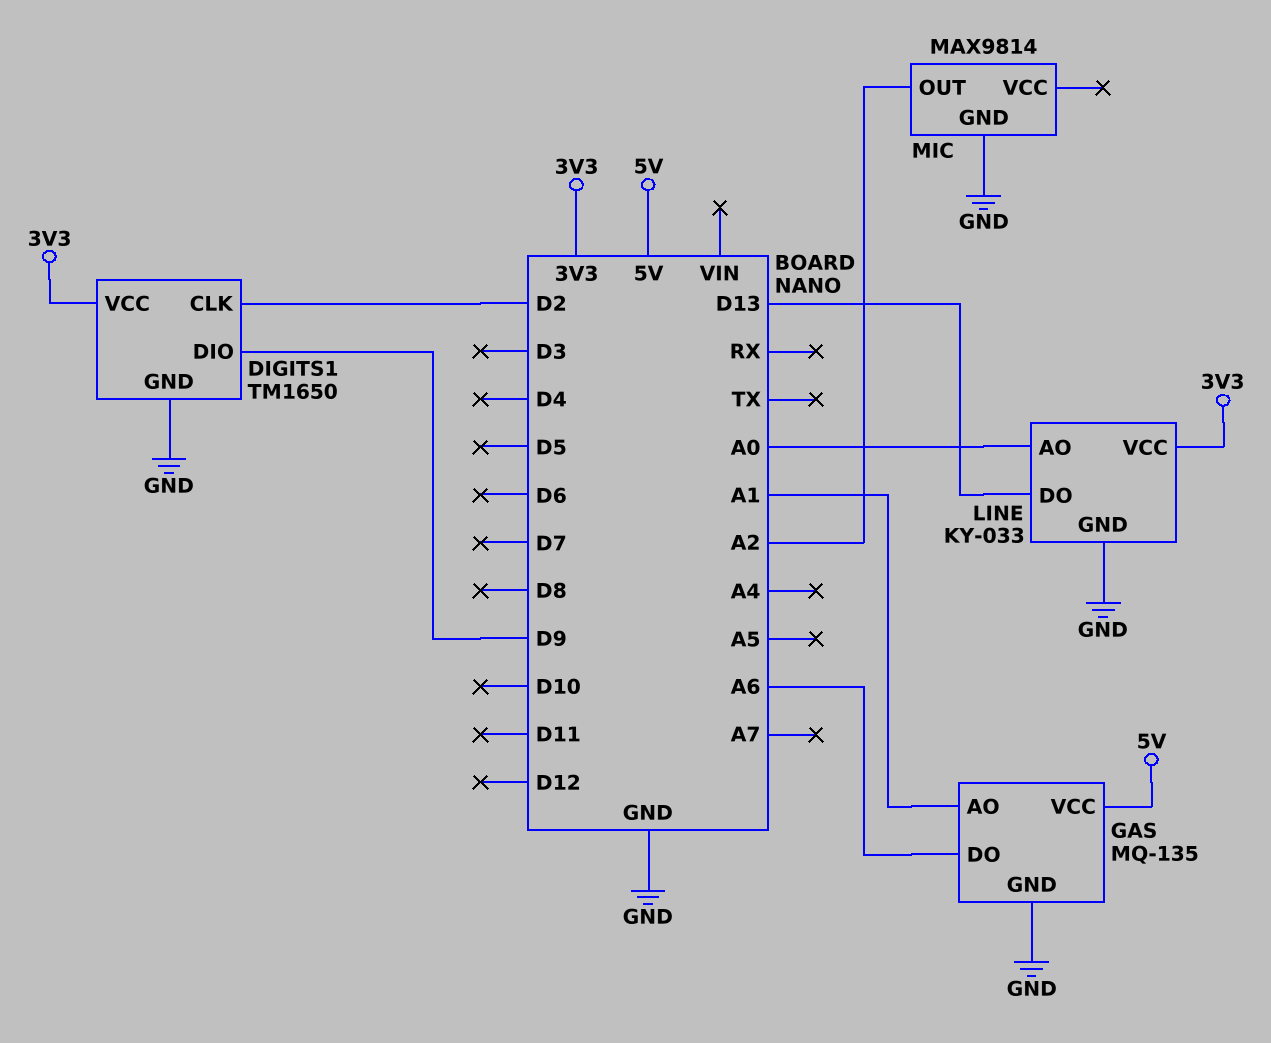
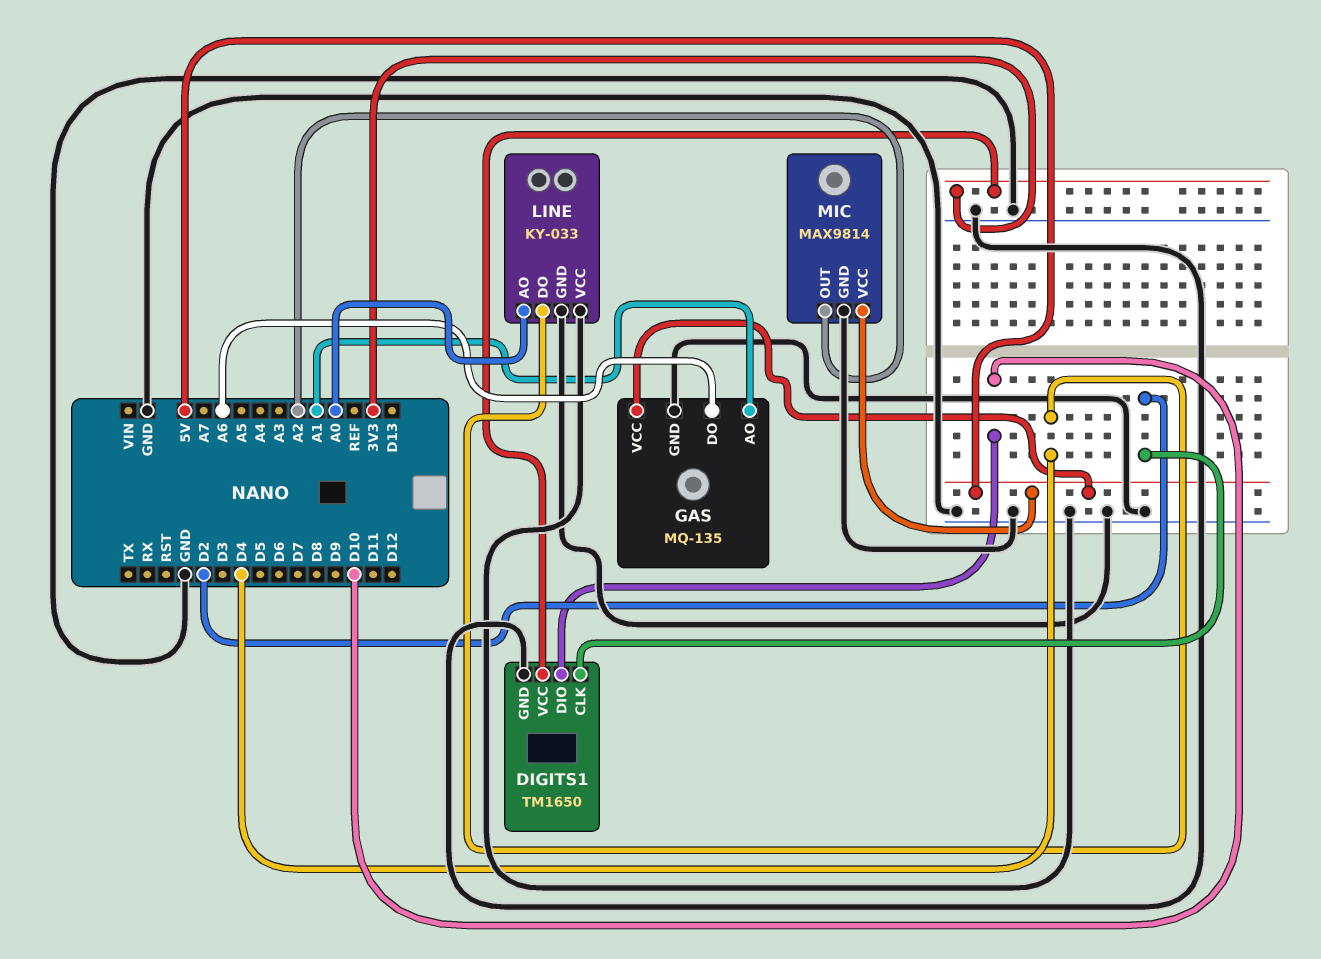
DIGITS1 pin DIO: D9 -> D10
LINE pin DO: D13 -> D4
LINE pin VCC: 3V3 -> GND
MIC pin VCC: none -> 5V

